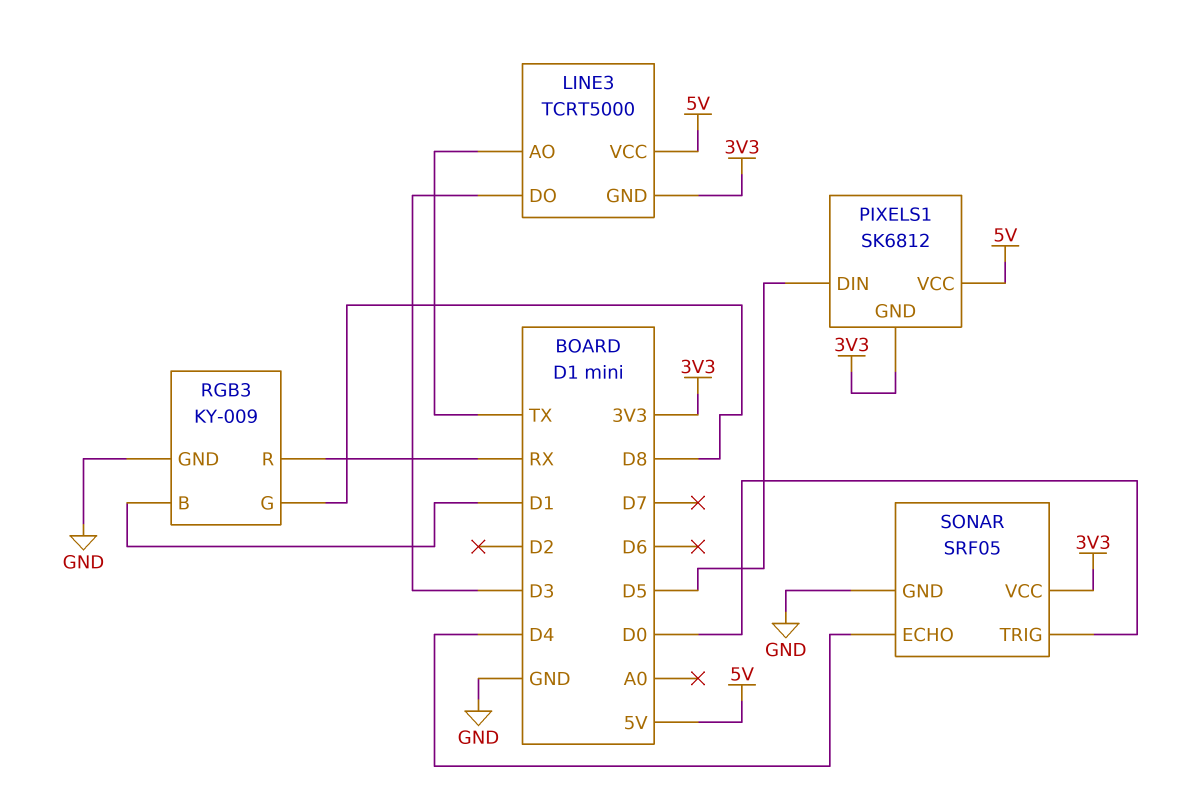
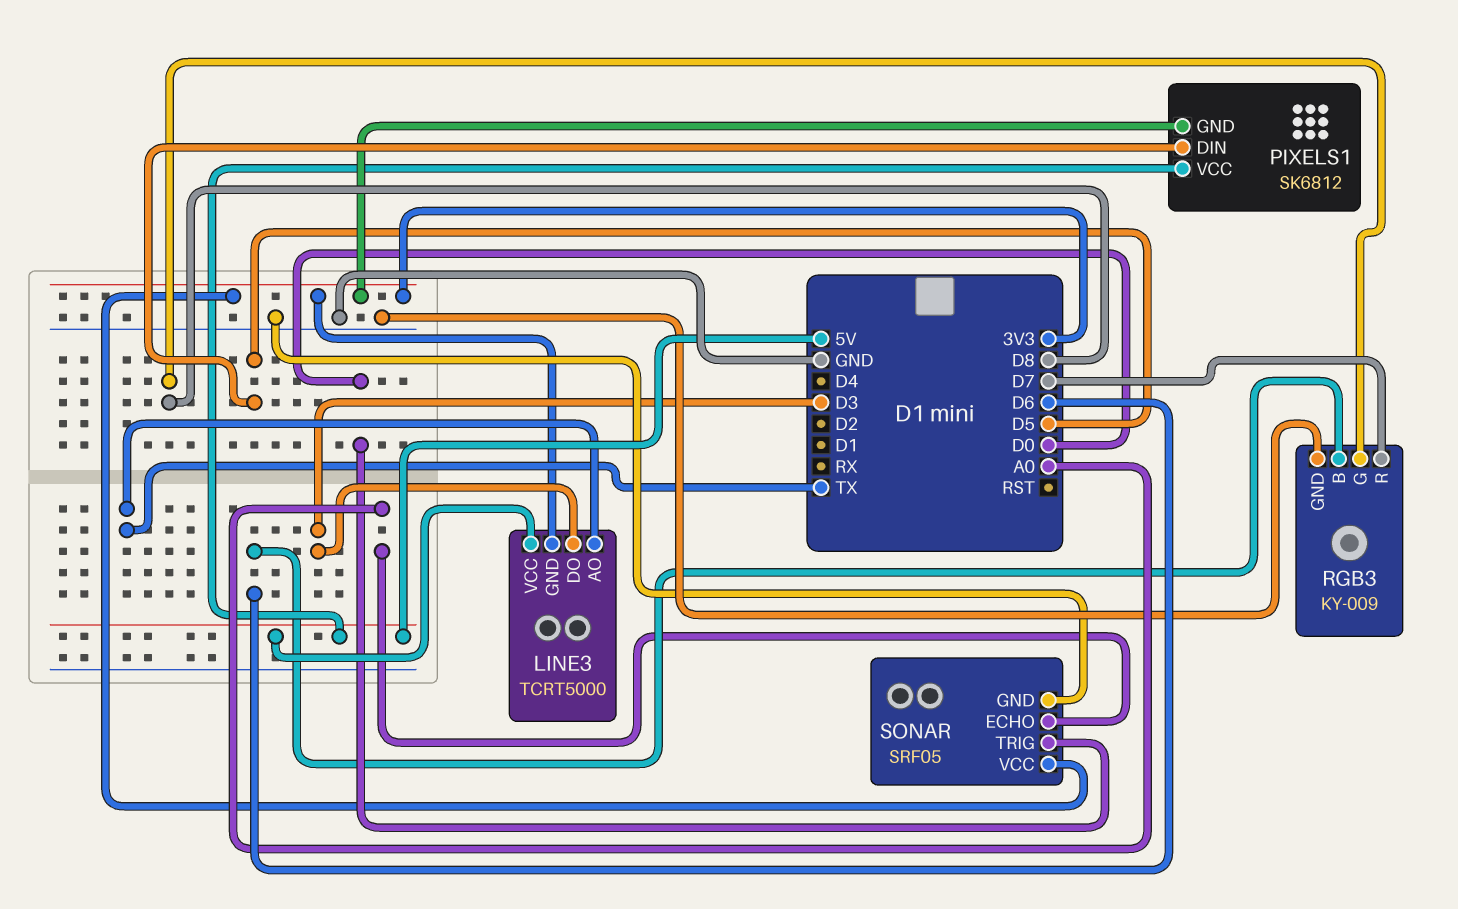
RGB3 pin B: D1 -> D6
RGB3 pin R: RX -> D7
SONAR pin ECHO: D4 -> A0

